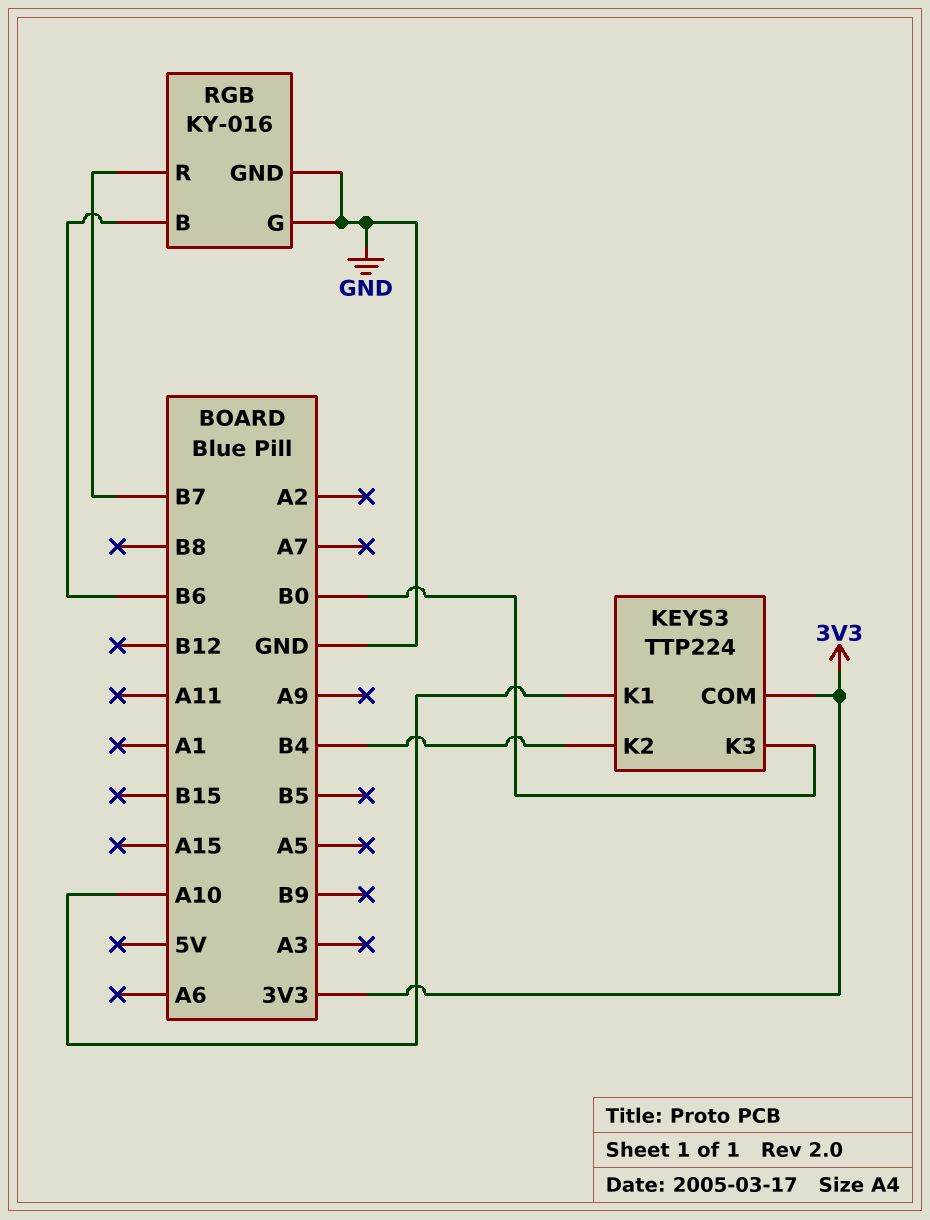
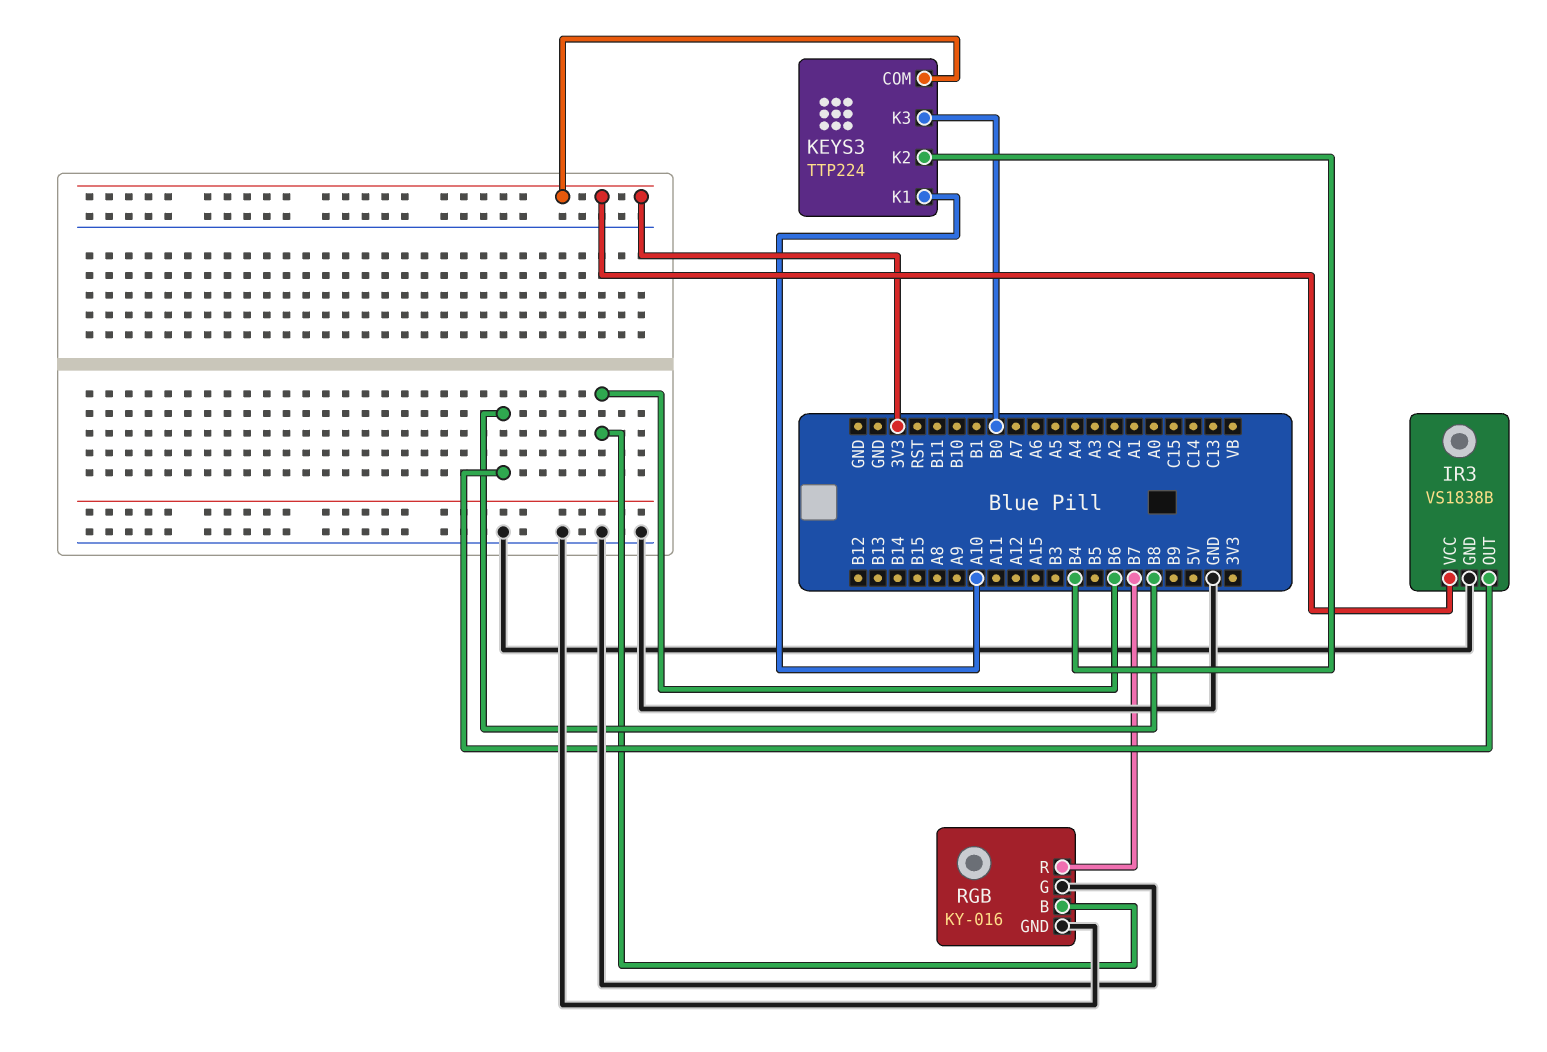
IR3: none -> VS1838B
IR3 pin GND: none -> GND
IR3 pin OUT: none -> B8
IR3 pin VCC: none -> 3V3

